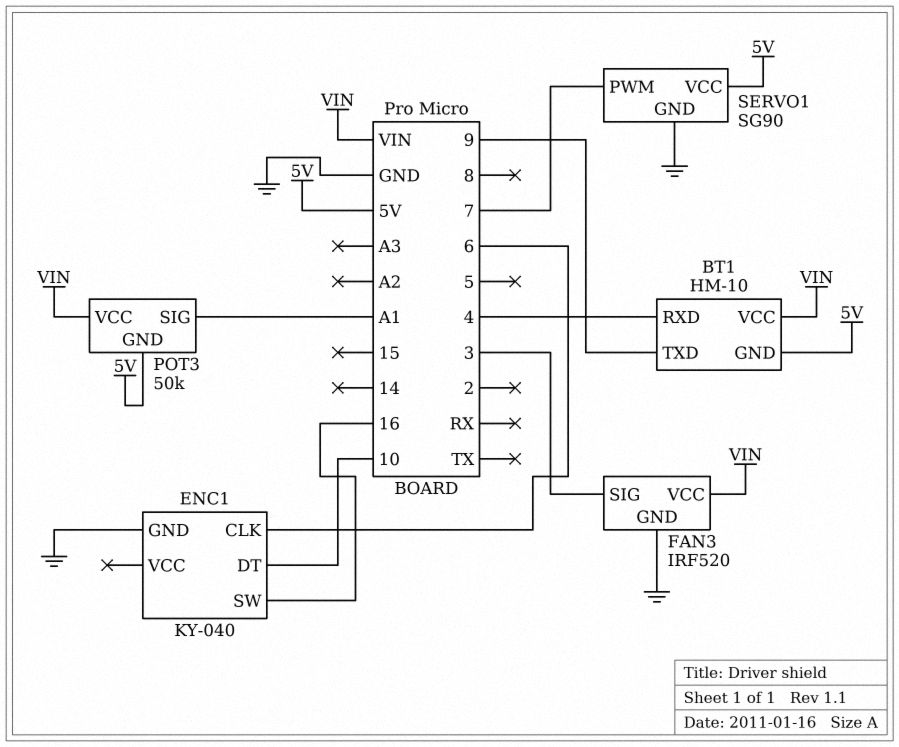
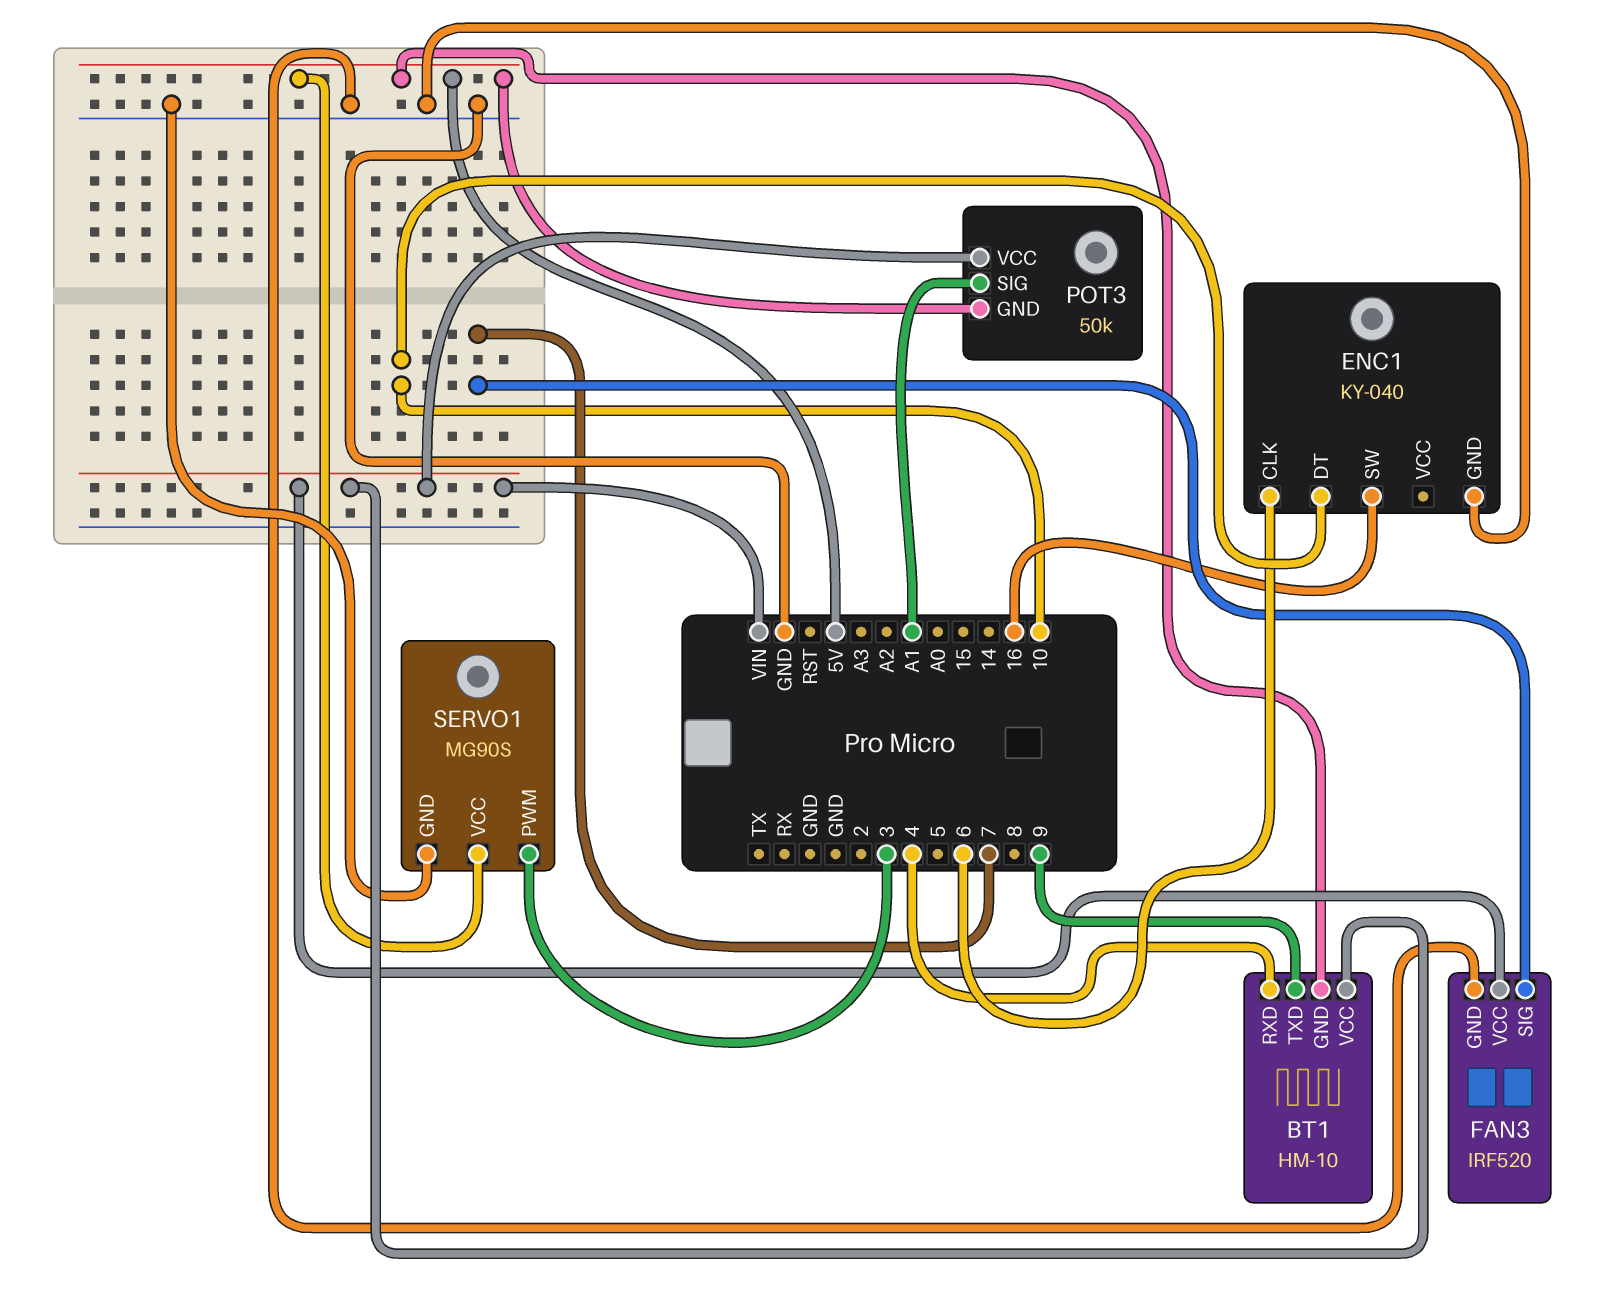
FAN3 pin SIG: 3 -> 7
SERVO1: SG90 -> MG90S
SERVO1 pin PWM: 7 -> 3

